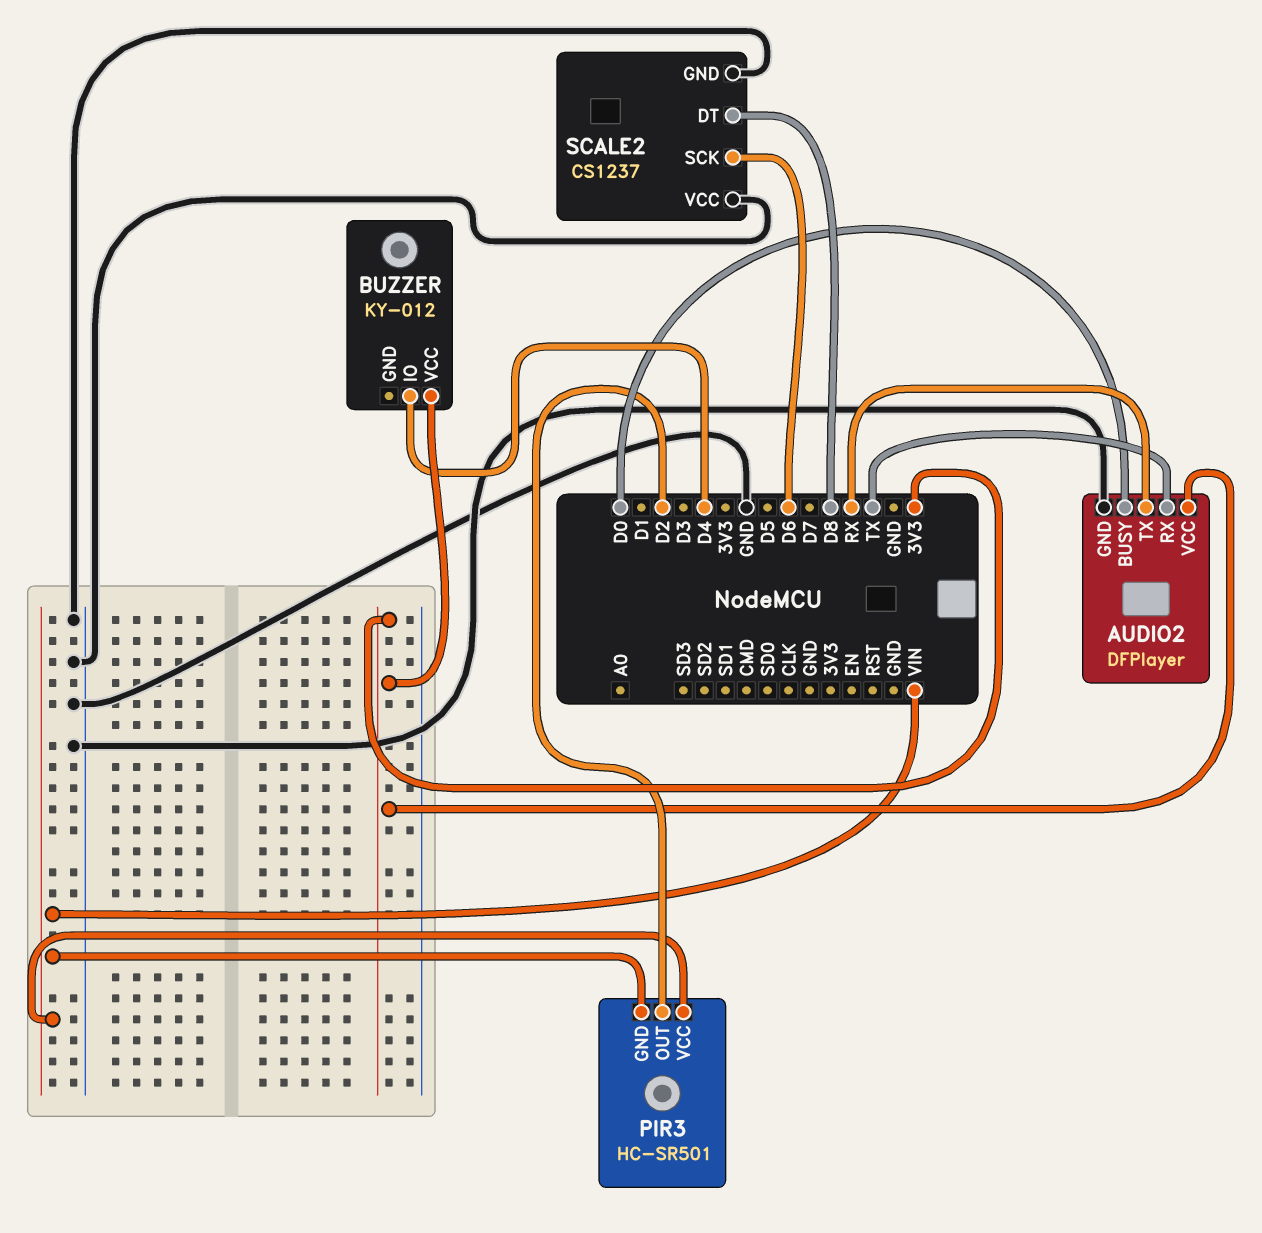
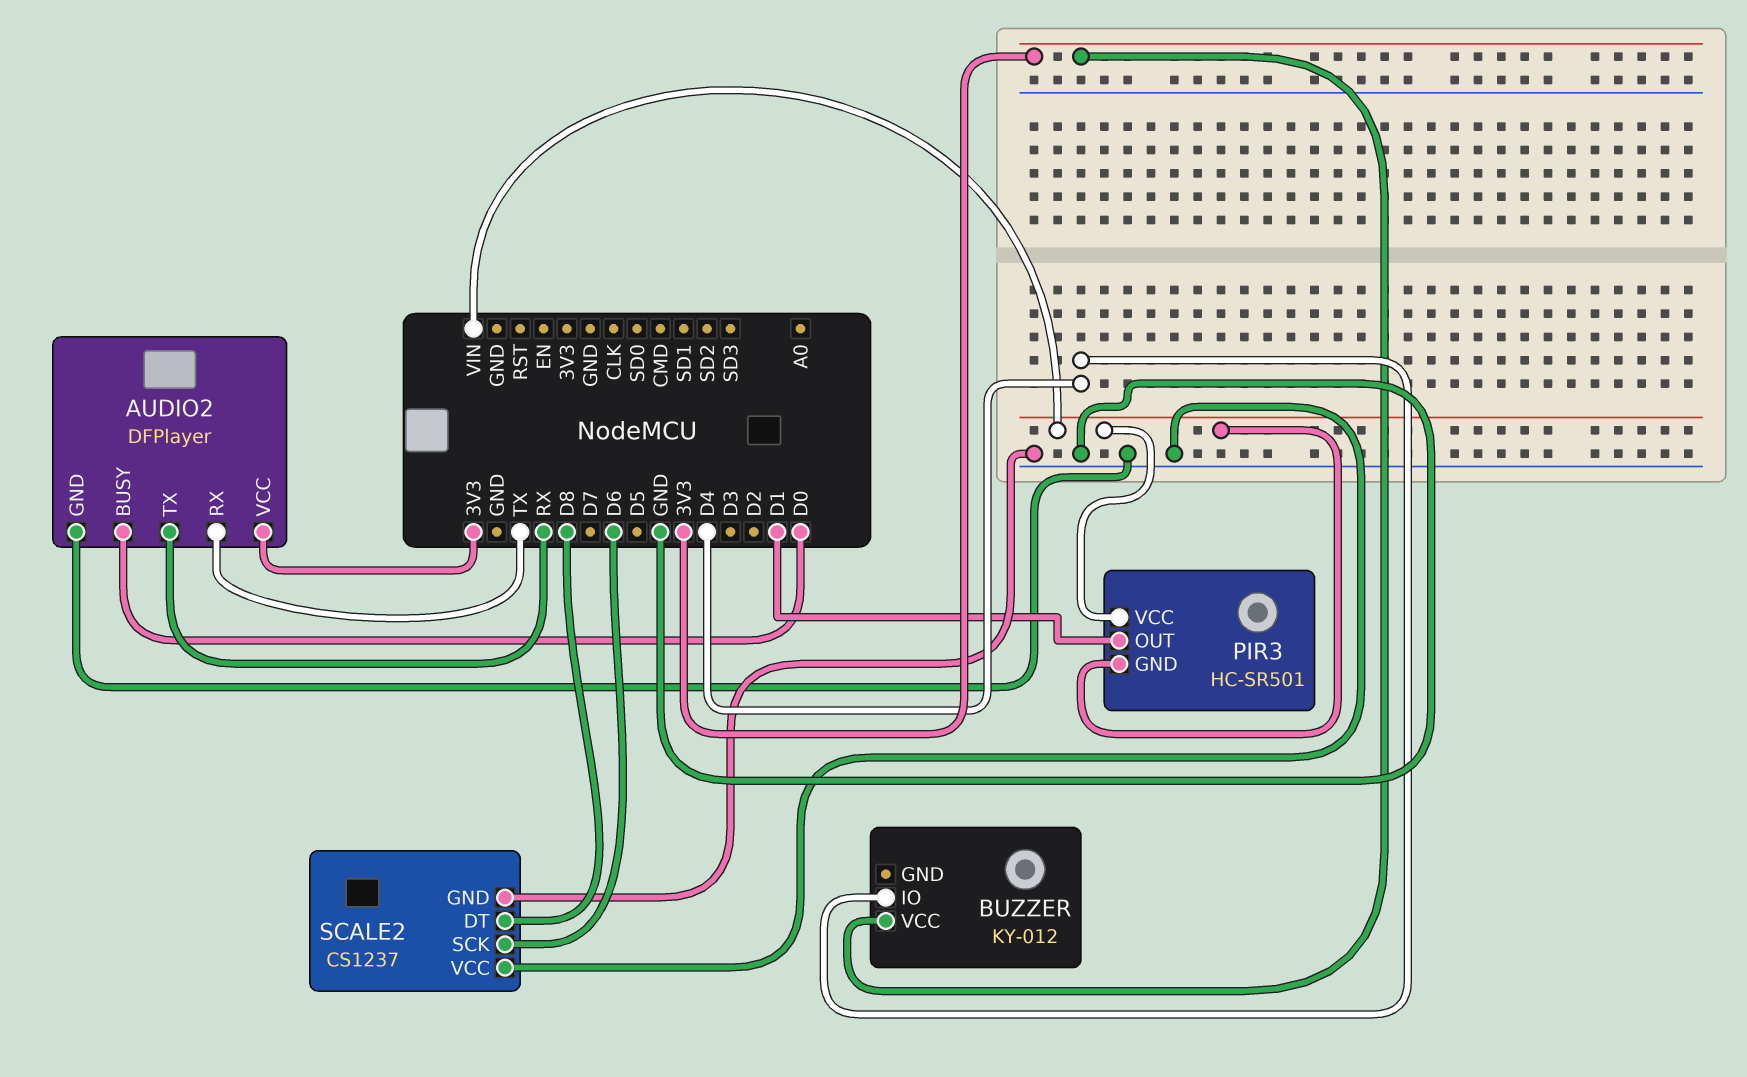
PIR3 pin OUT: D2 -> D1

